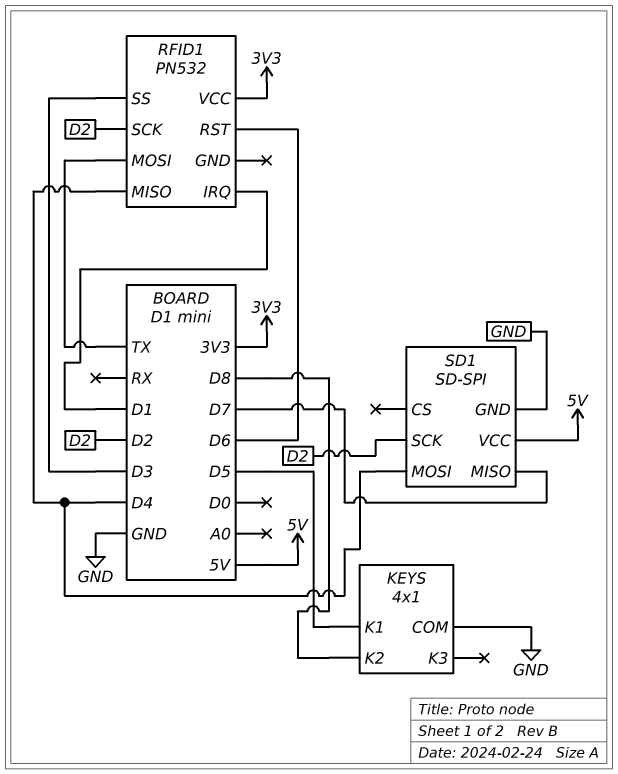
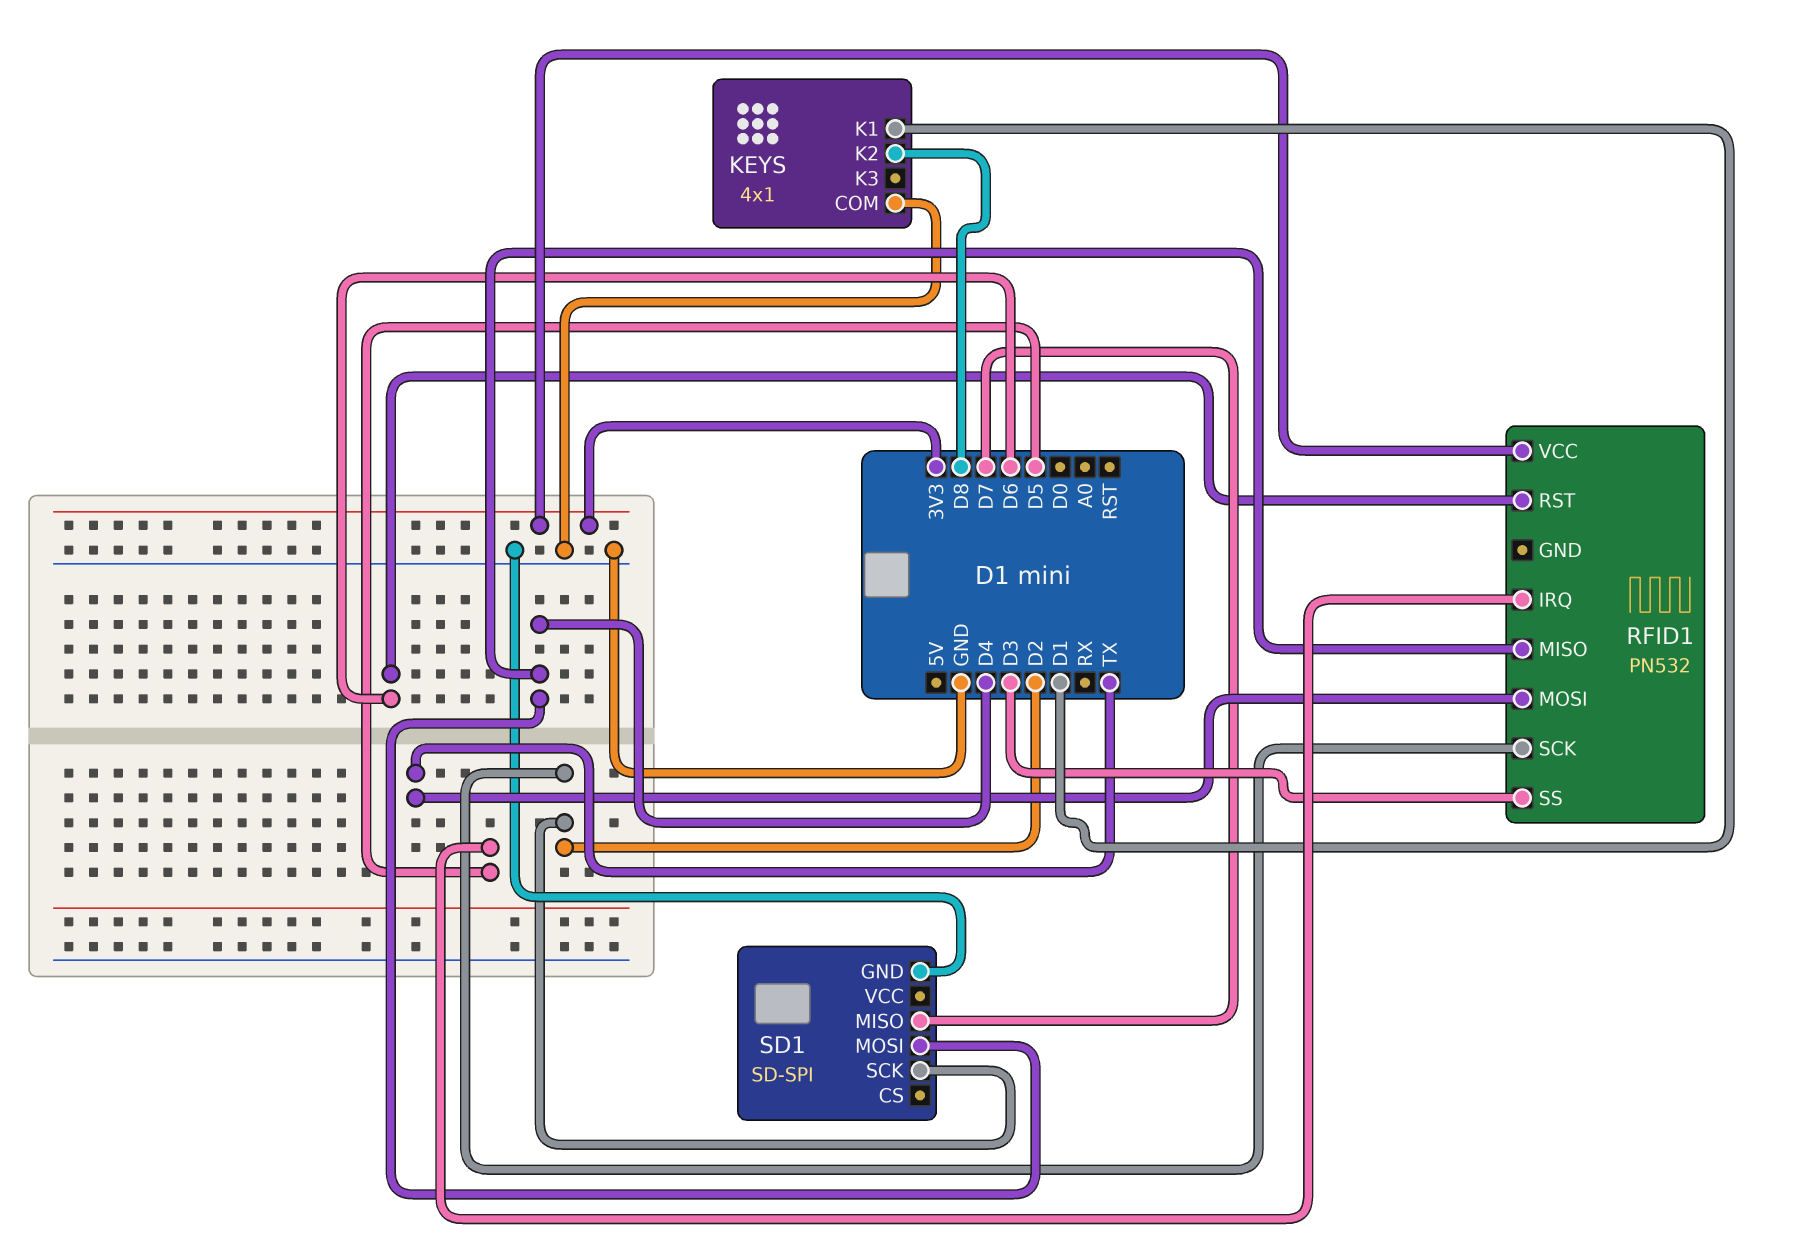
KEYS pin K1: D5 -> D1
RFID1 pin IRQ: D1 -> D5
SD1 pin VCC: 5V -> none

